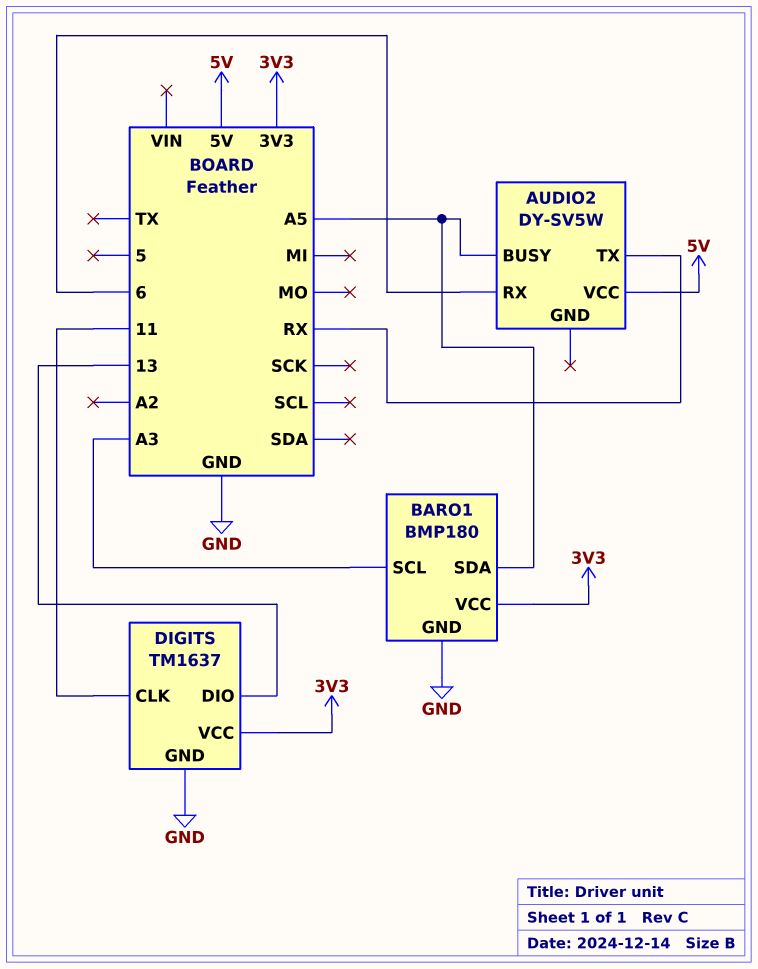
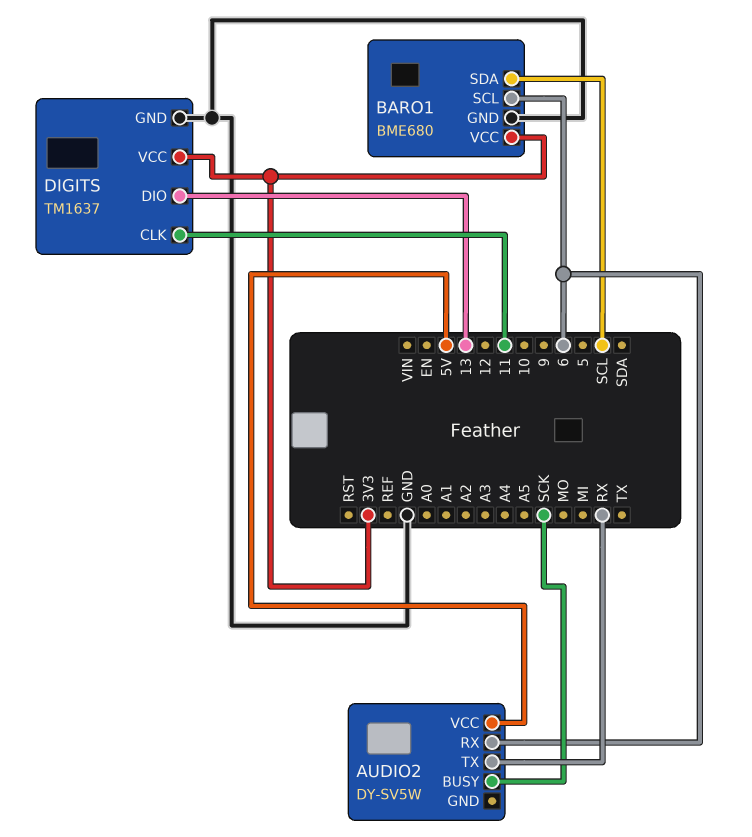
AUDIO2 pin BUSY: A5 -> SCK
BARO1: BMP180 -> BME680
BARO1 pin SCL: A3 -> 6
BARO1 pin SDA: A5 -> SCL

